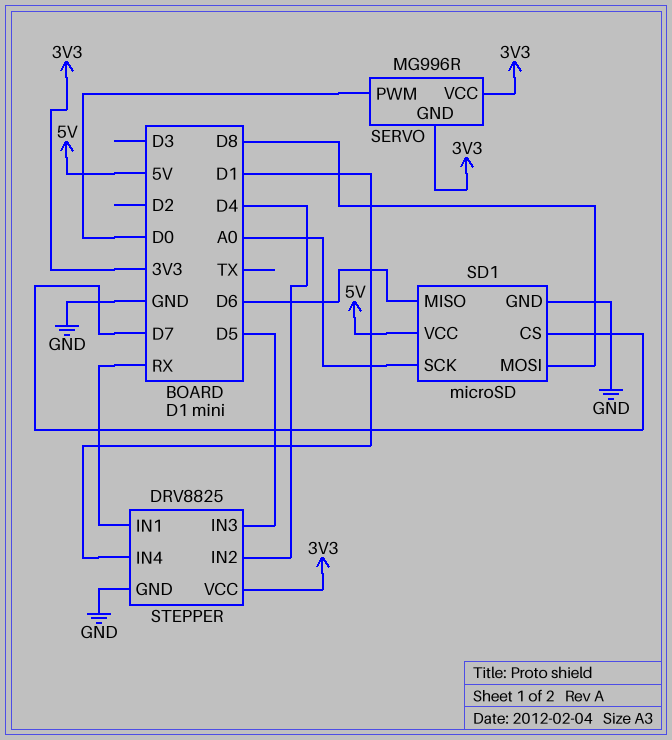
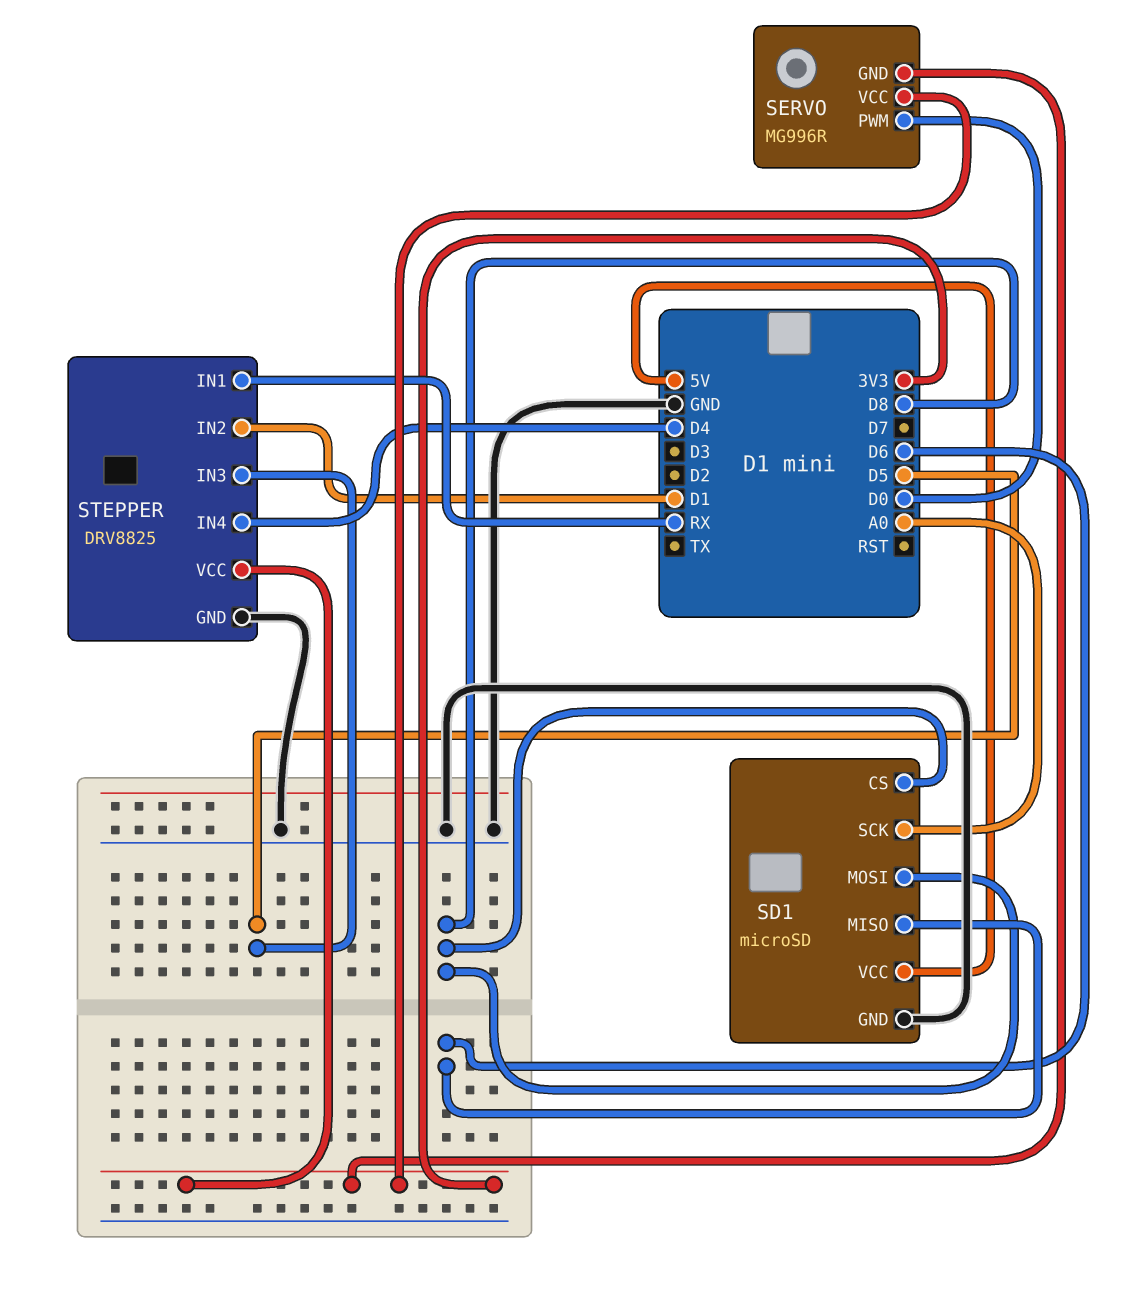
SD1 pin CS: D7 -> D8
STEPPER pin IN2: D4 -> D1
STEPPER pin IN4: D1 -> D4

